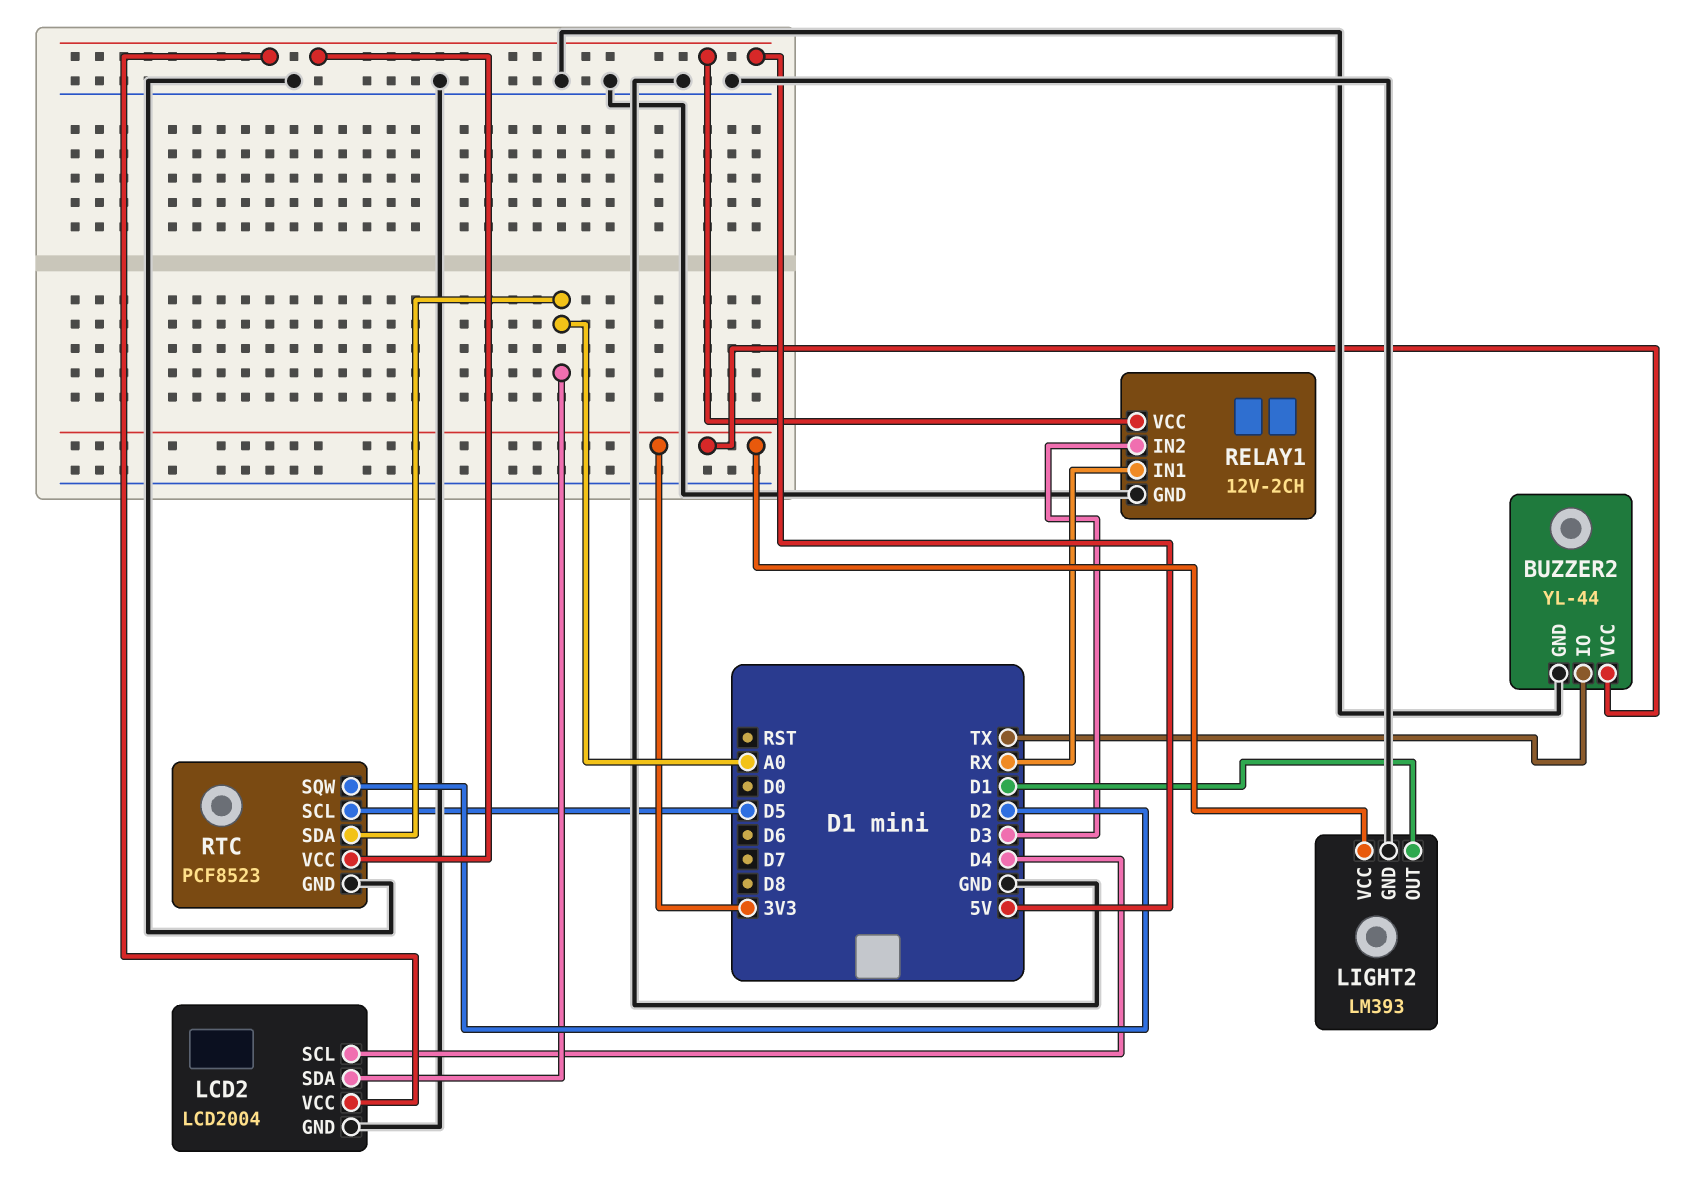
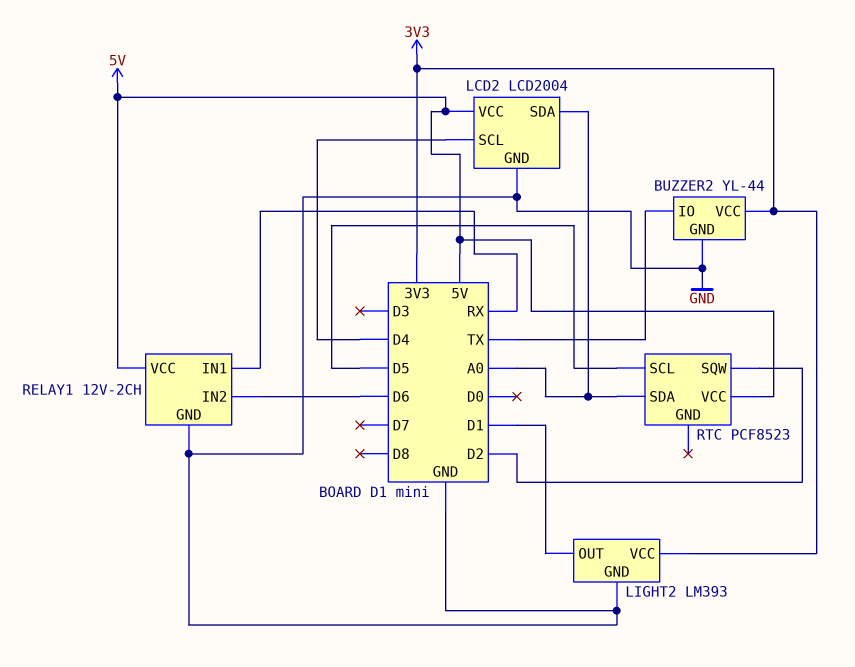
RELAY1 pin IN2: D3 -> D6
RTC pin GND: GND -> none

